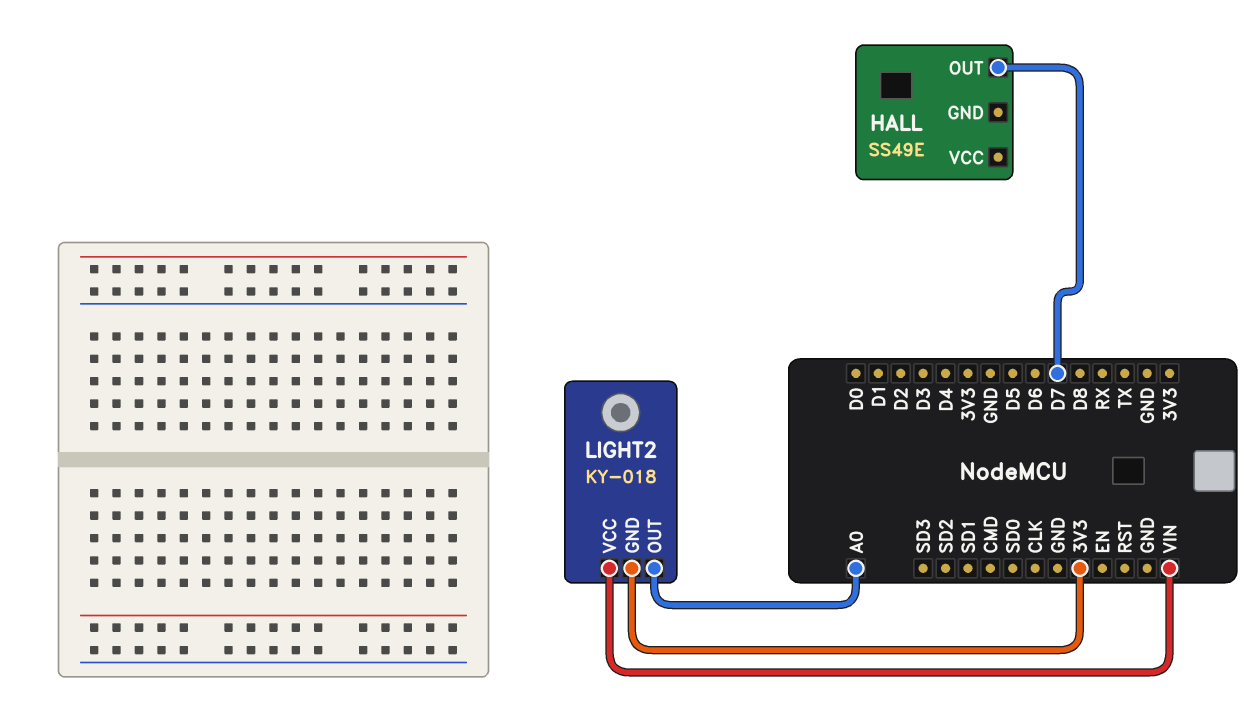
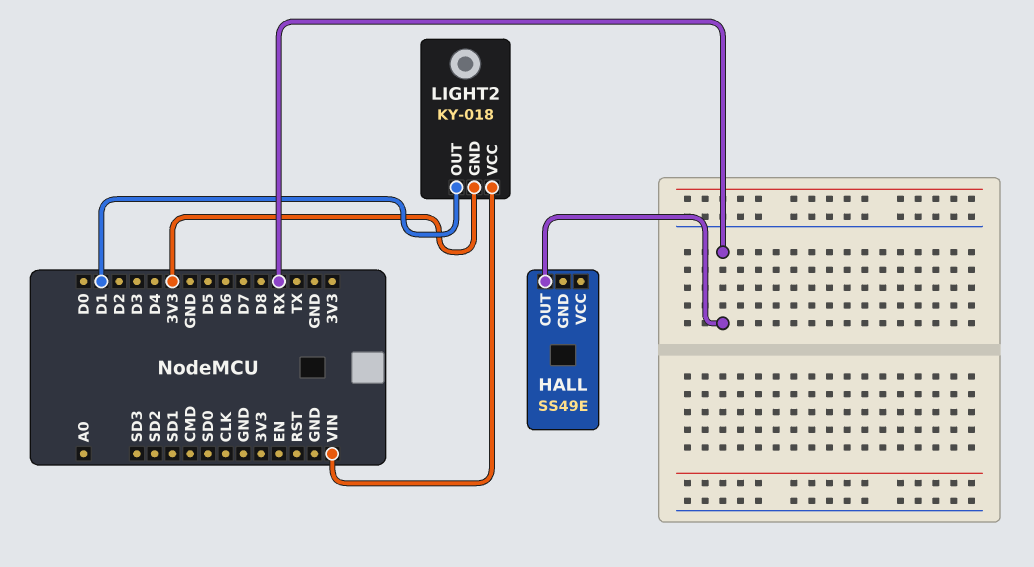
HALL pin OUT: D7 -> RX
LIGHT2 pin OUT: A0 -> D1

